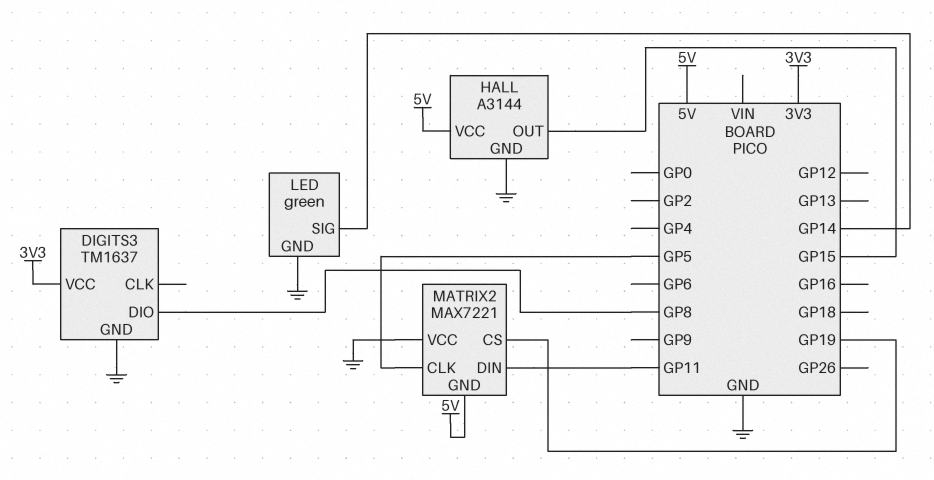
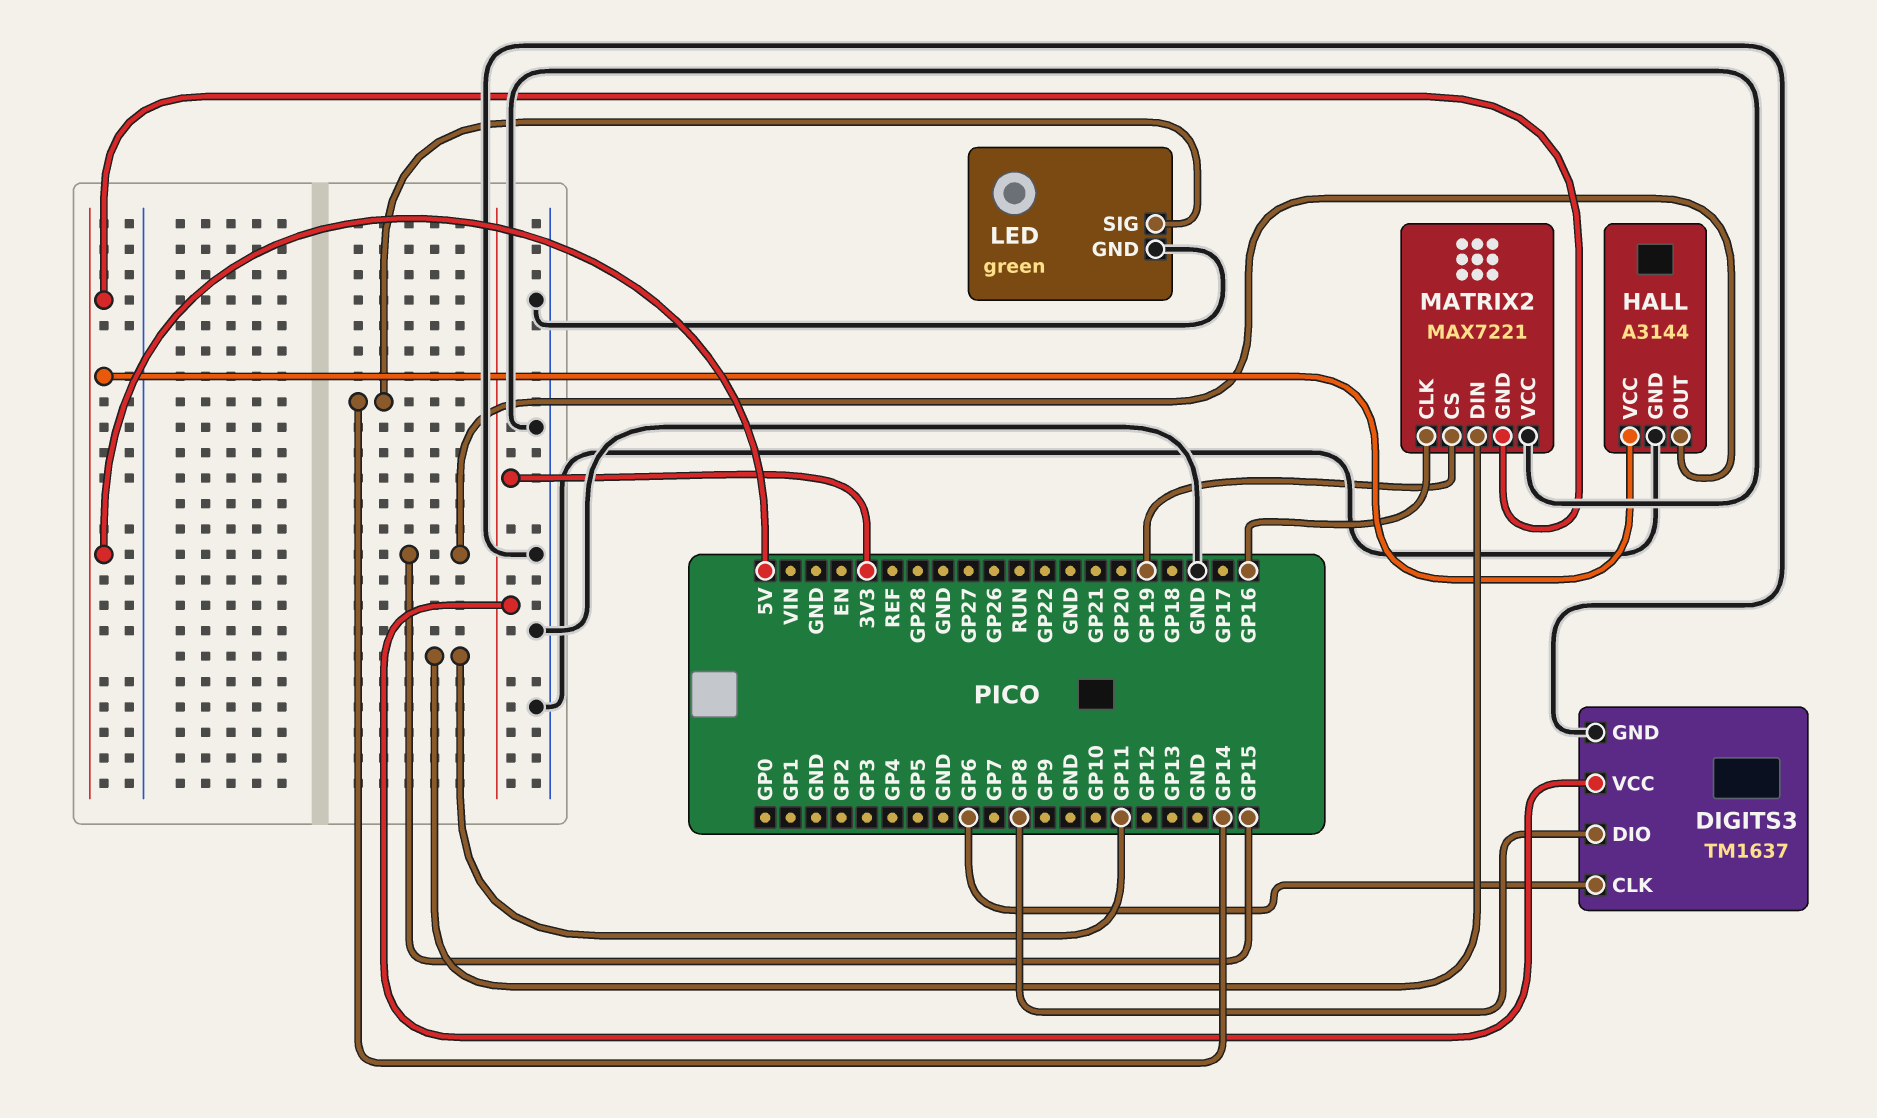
DIGITS3 pin CLK: none -> GP6
MATRIX2 pin CLK: GP5 -> GP16

